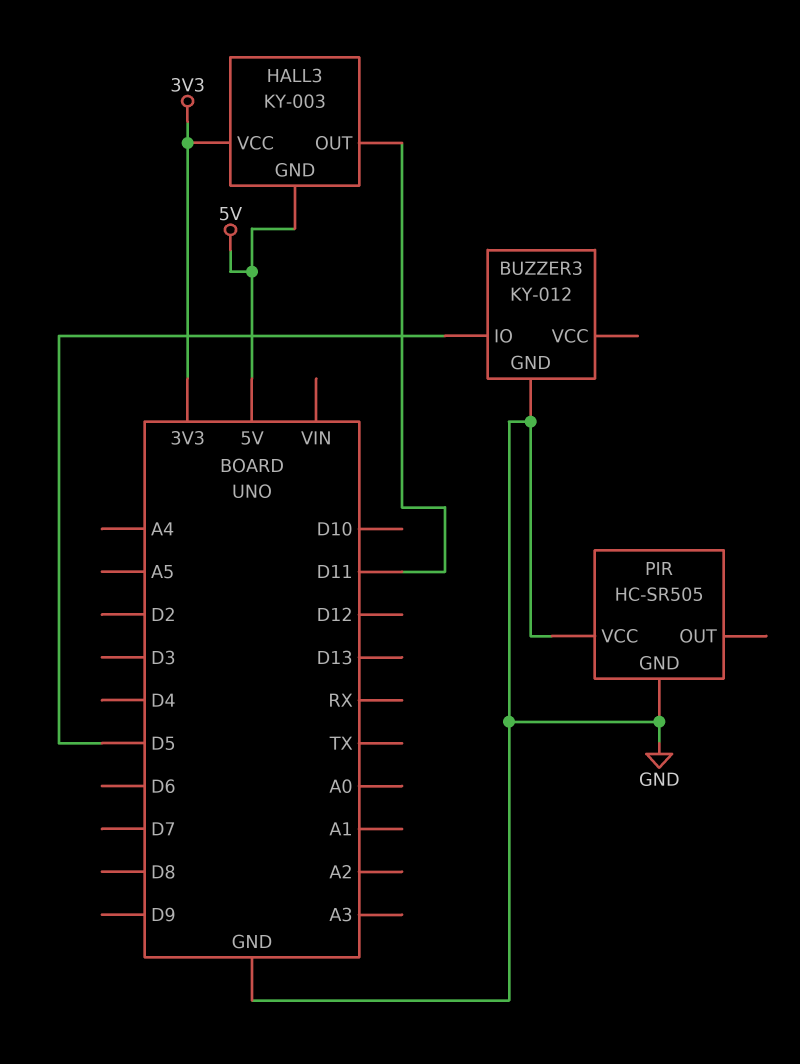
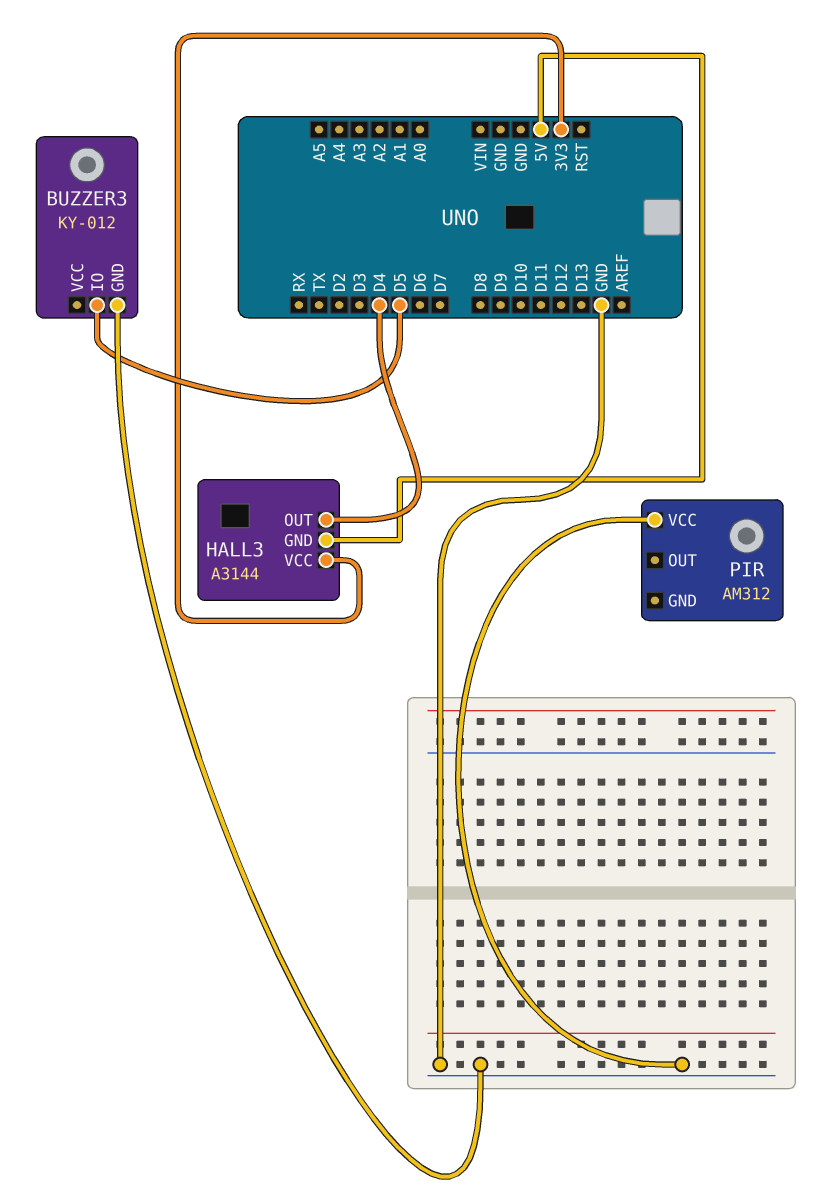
HALL3: KY-003 -> A3144
HALL3 pin OUT: D11 -> D4
PIR: HC-SR505 -> AM312
PIR pin GND: GND -> none

